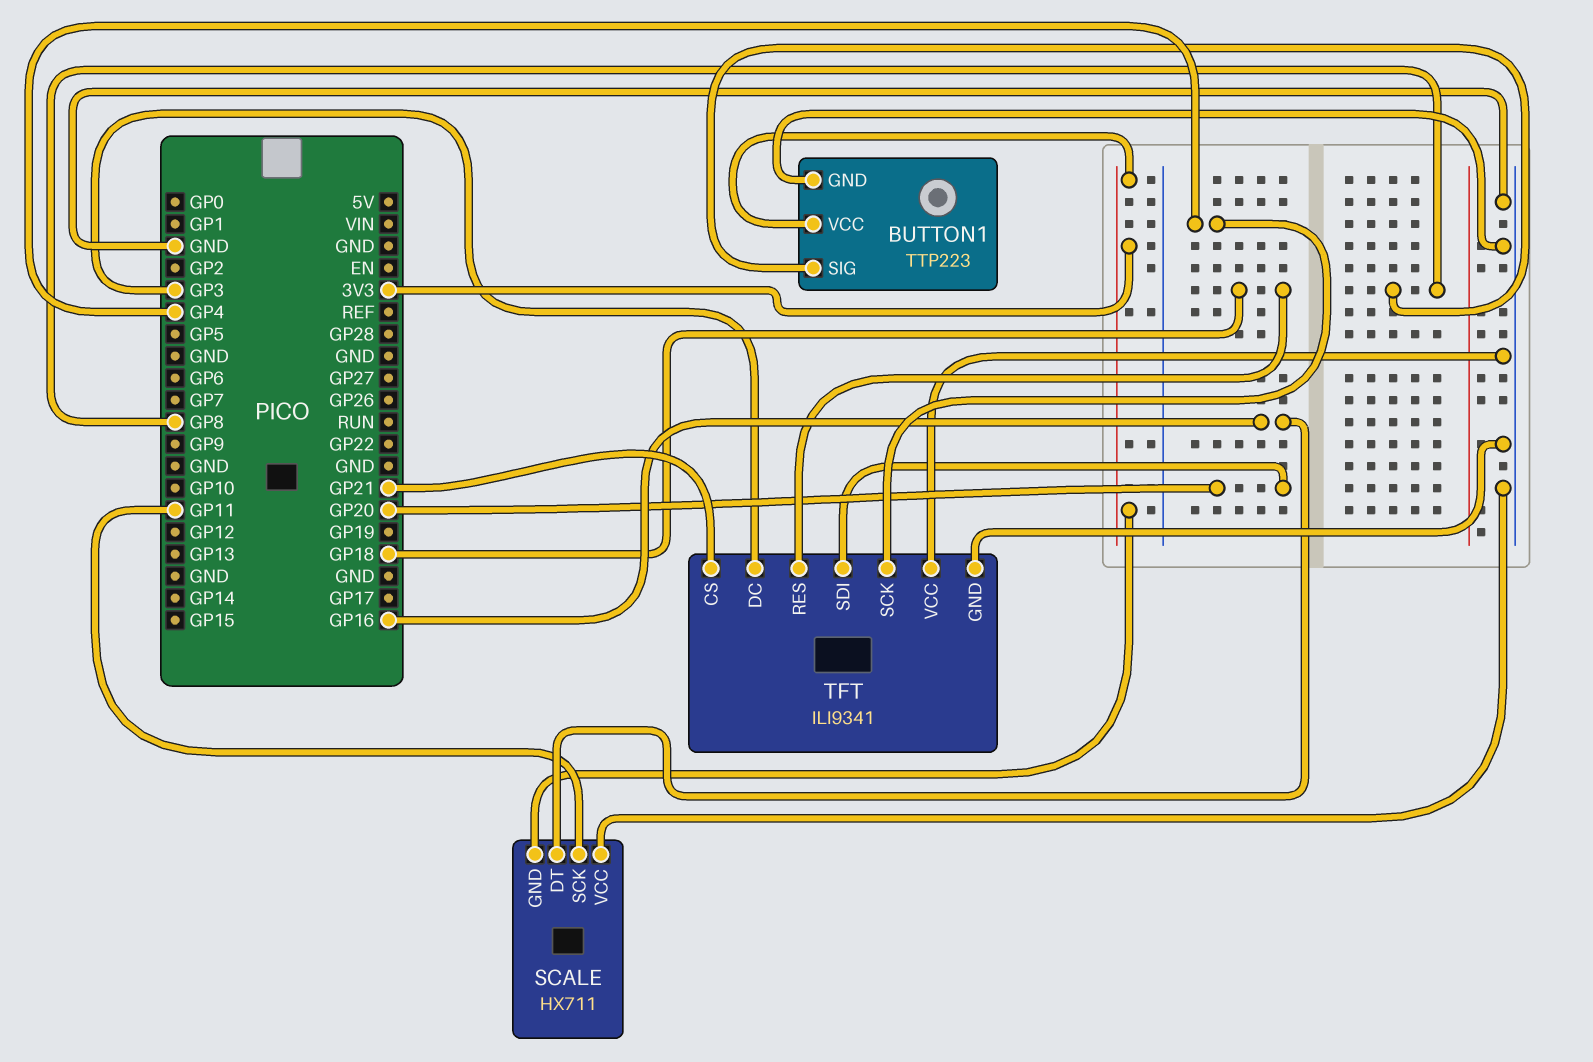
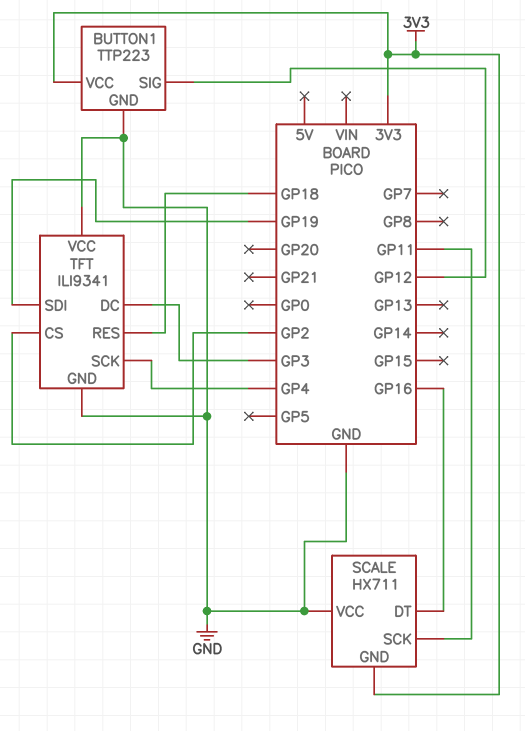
BUTTON1 pin SIG: GP8 -> GP12
TFT pin CS: GP21 -> GP2
TFT pin SDI: GP20 -> GP19

